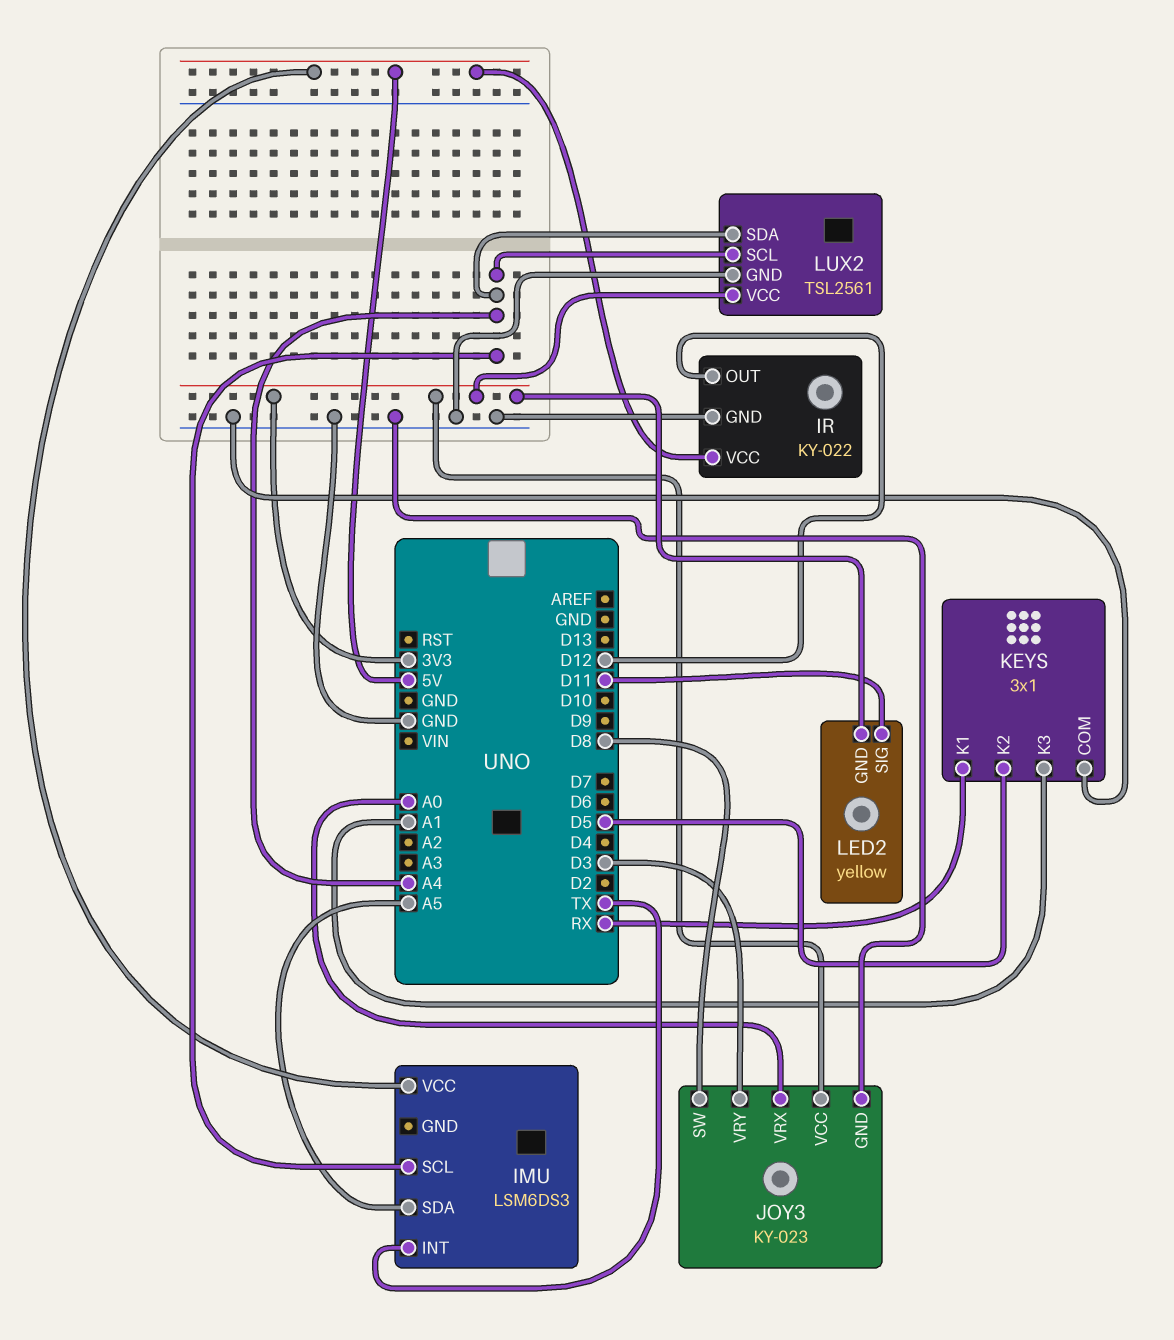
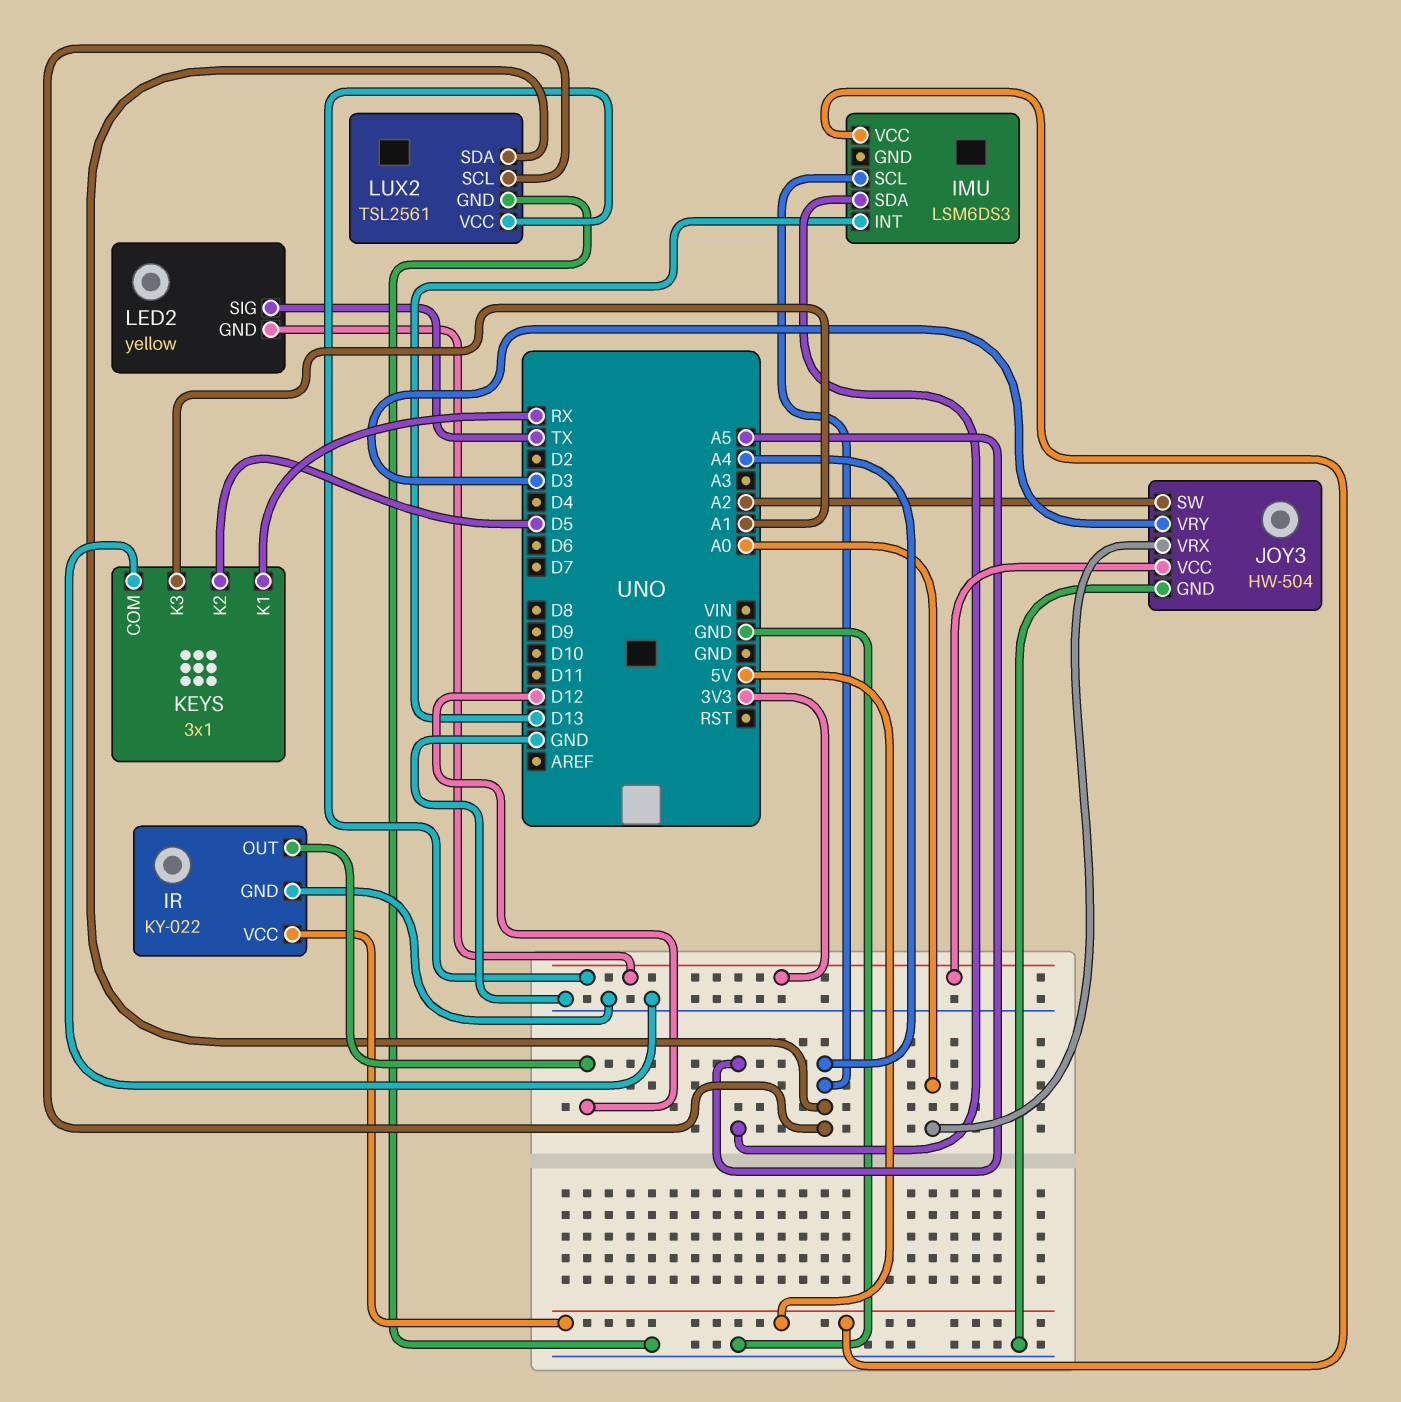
IMU pin INT: TX -> D13
JOY3: KY-023 -> HW-504
JOY3 pin SW: D8 -> A2
LED2 pin SIG: D11 -> TX

